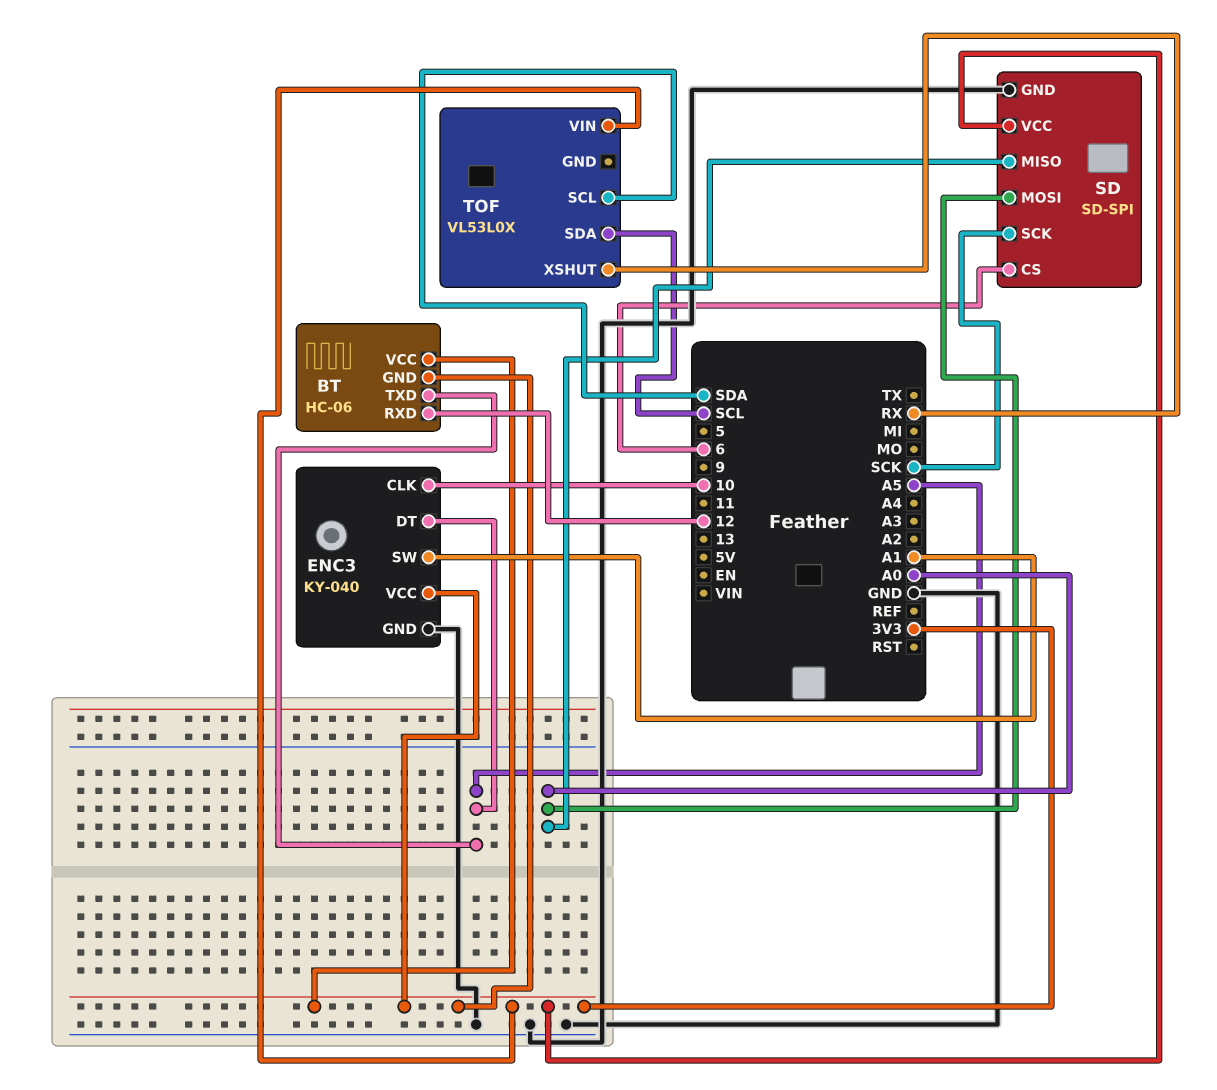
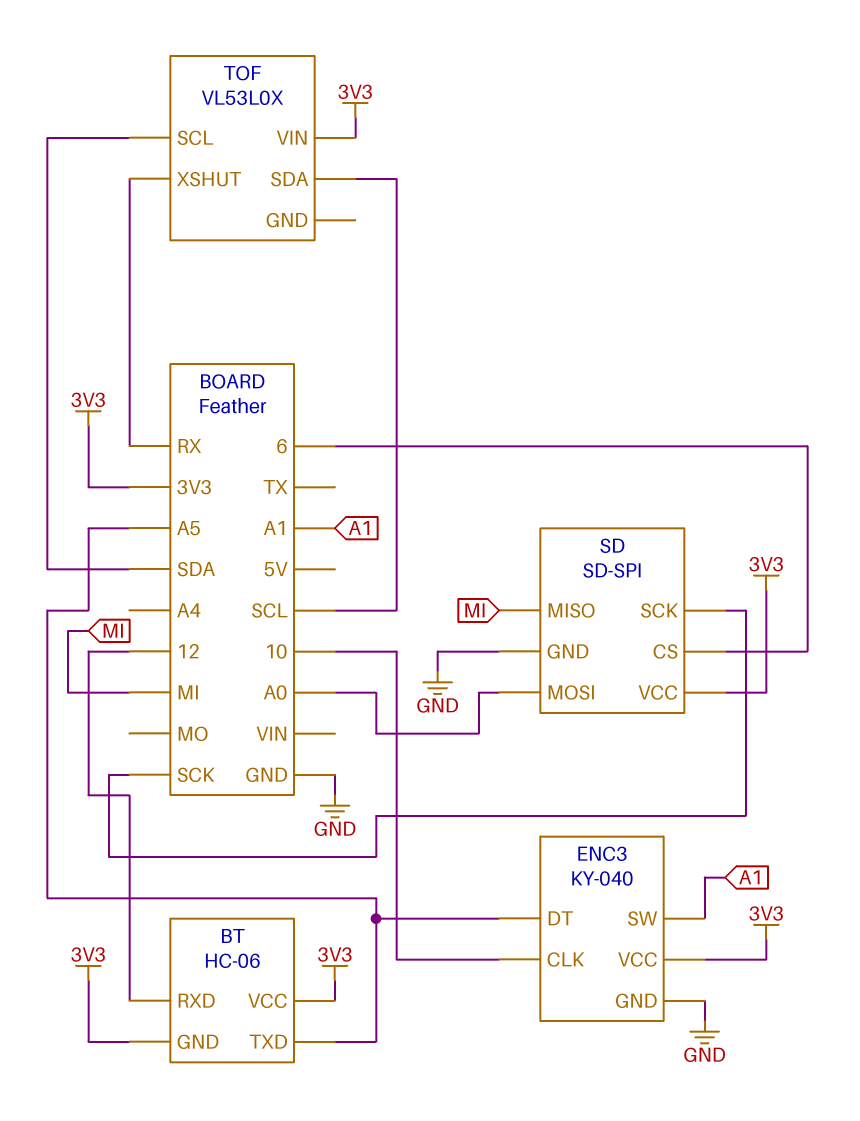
SD pin MISO: A0 -> MI

